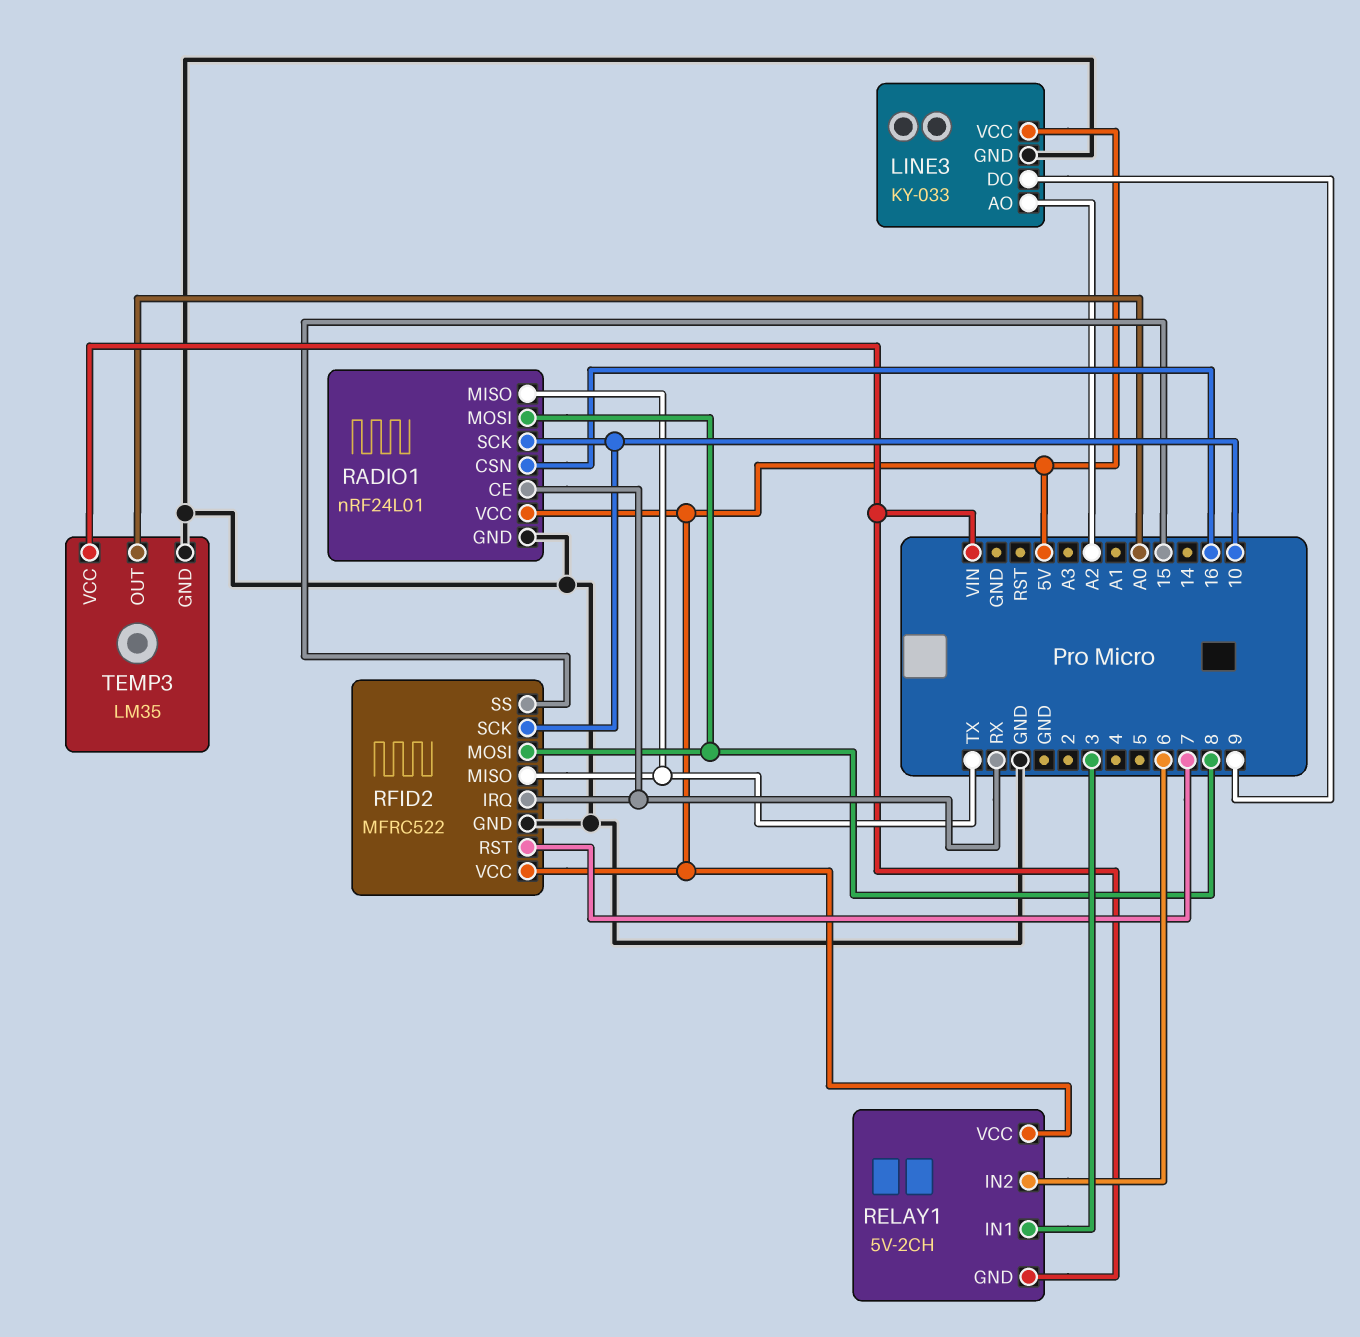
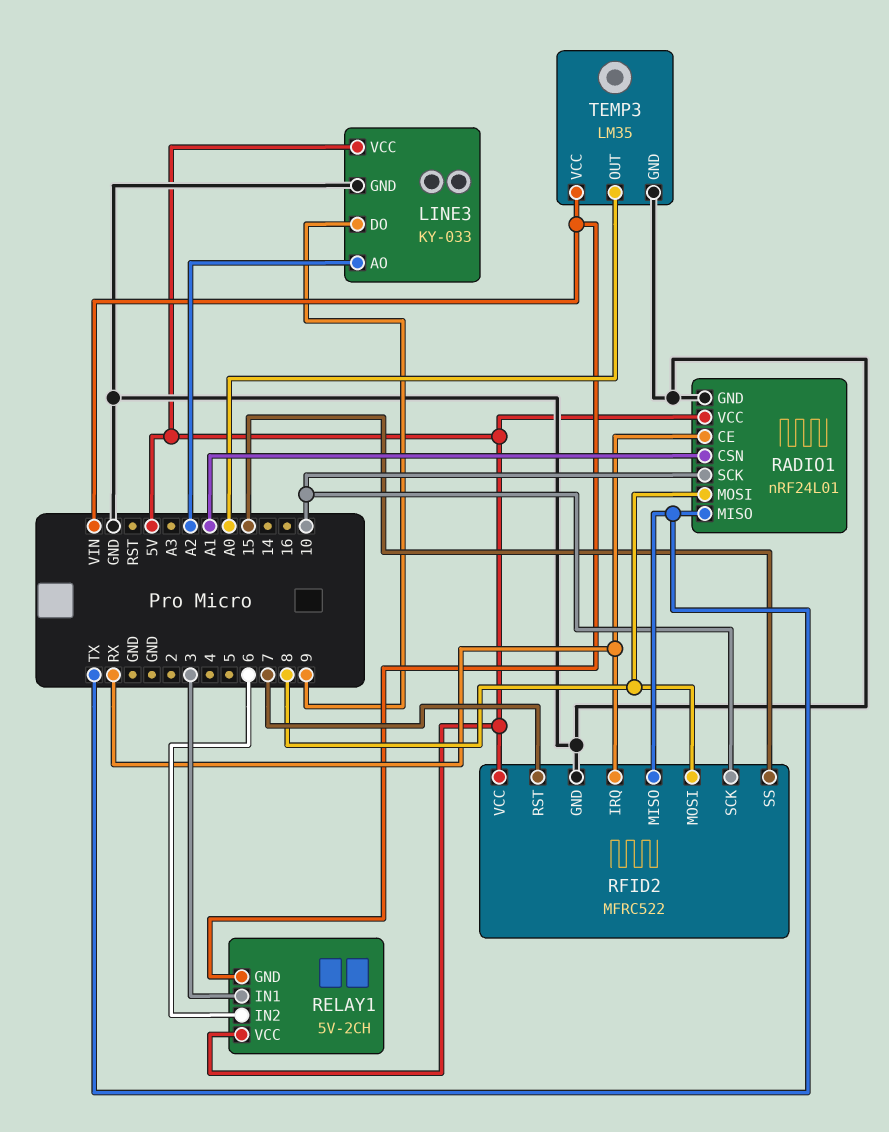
RADIO1 pin CSN: 16 -> A1

